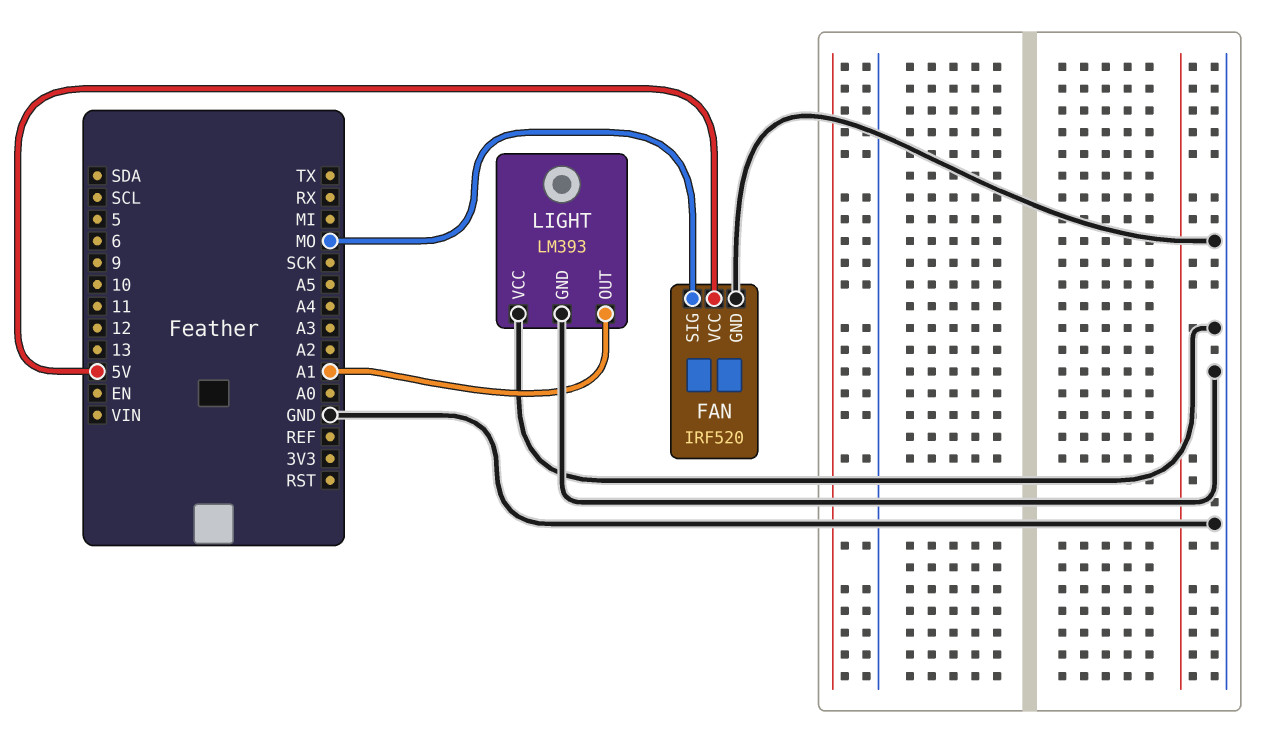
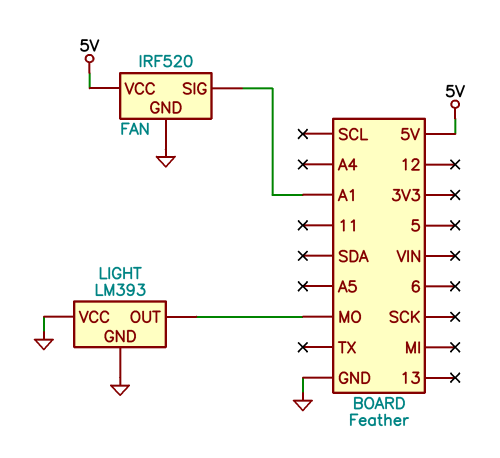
FAN pin SIG: MO -> A1
LIGHT pin OUT: A1 -> MO

